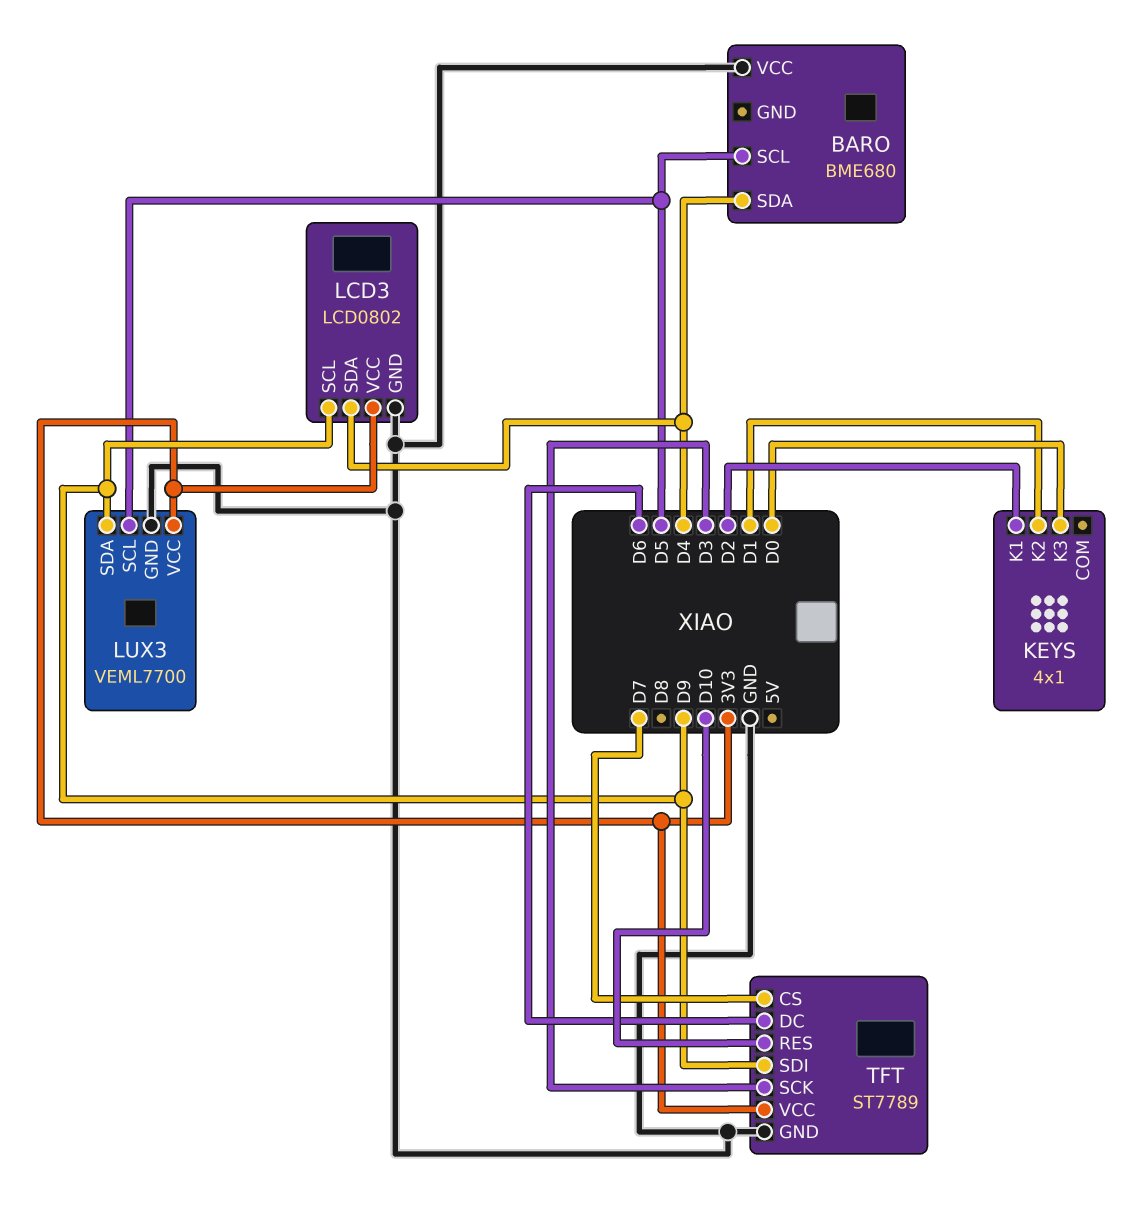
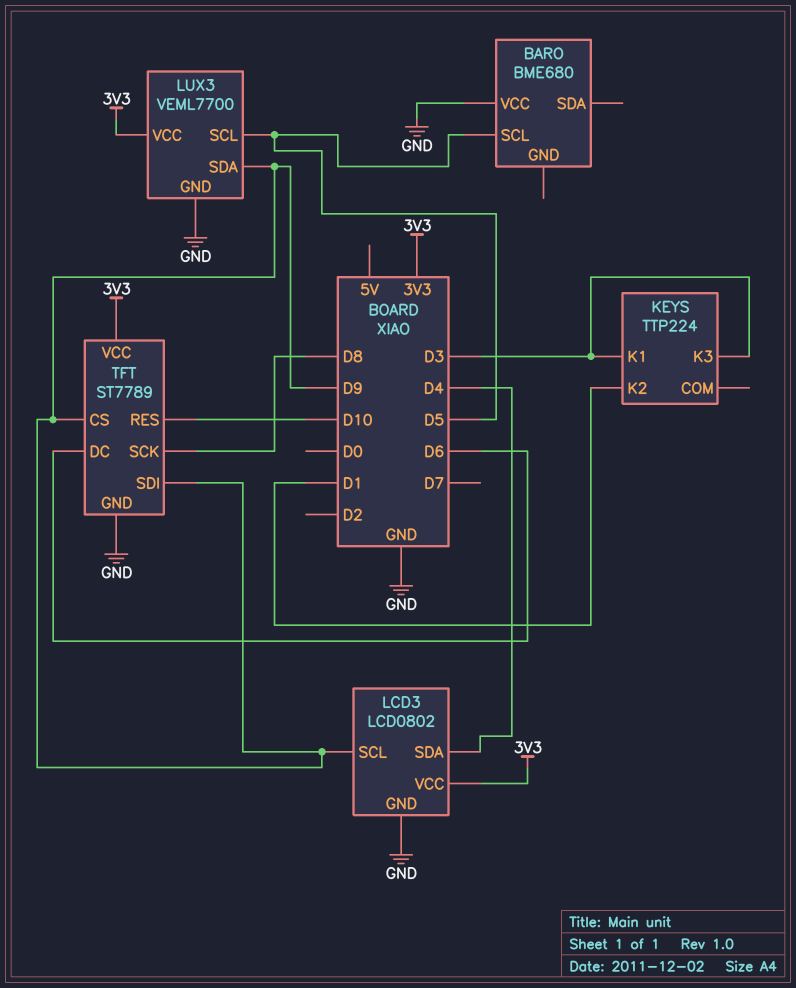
BARO pin SDA: D4 -> none
KEYS: 4x1 -> TTP224
KEYS pin K1: D2 -> D3
KEYS pin K3: D0 -> D3
TFT pin CS: D7 -> D9
TFT pin SCK: D3 -> D8

